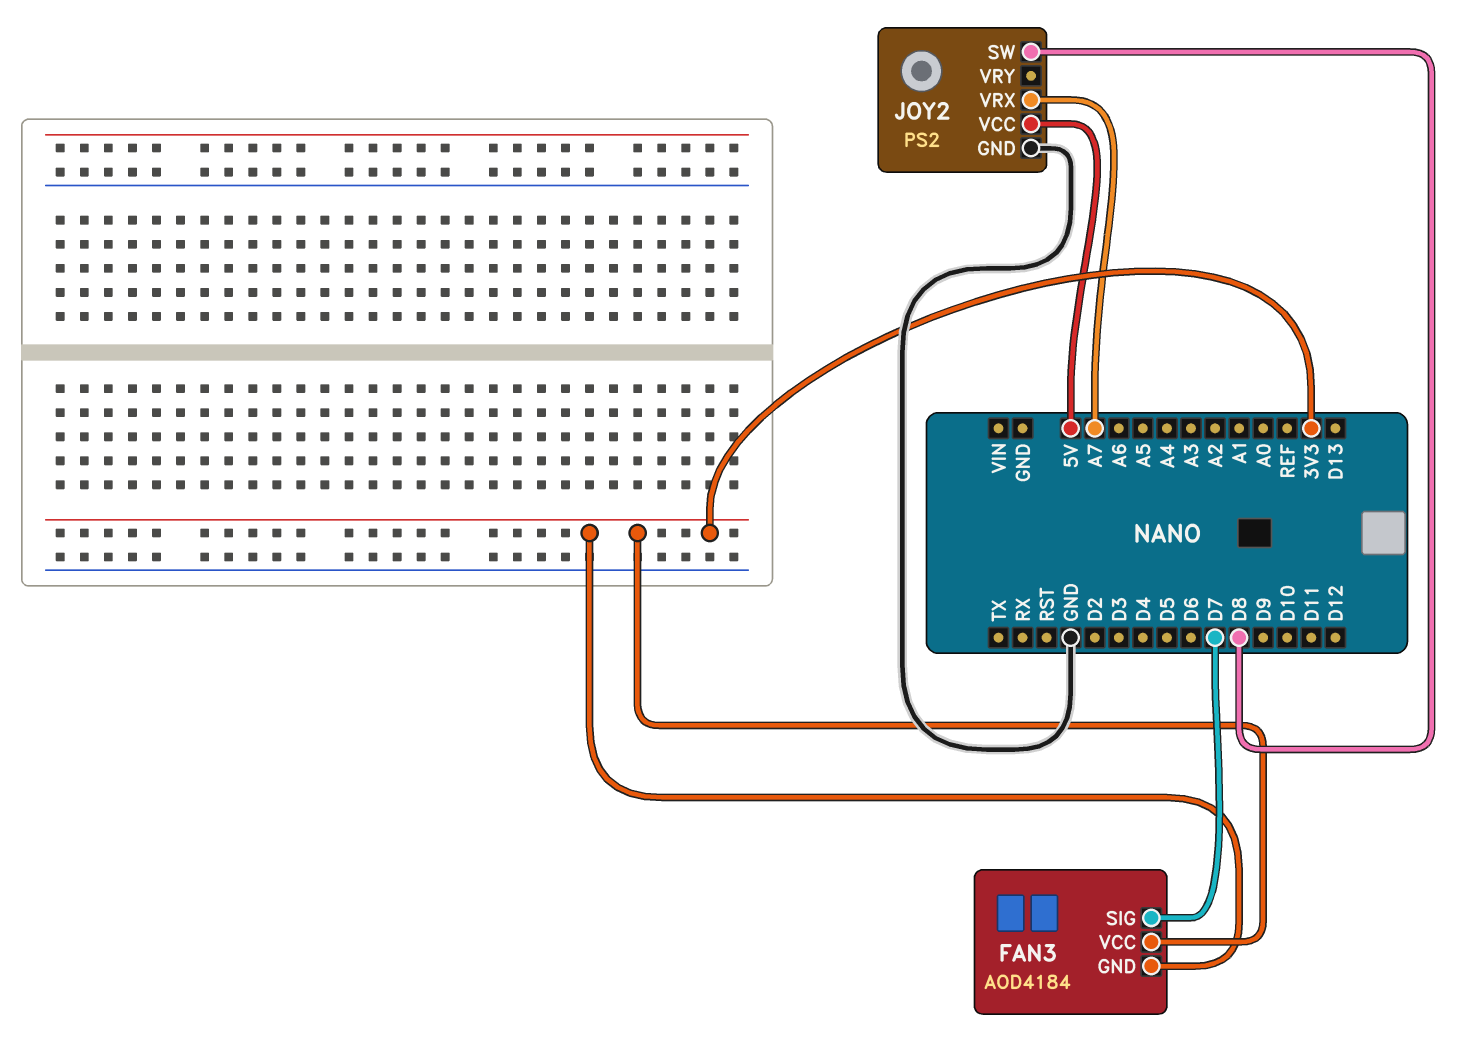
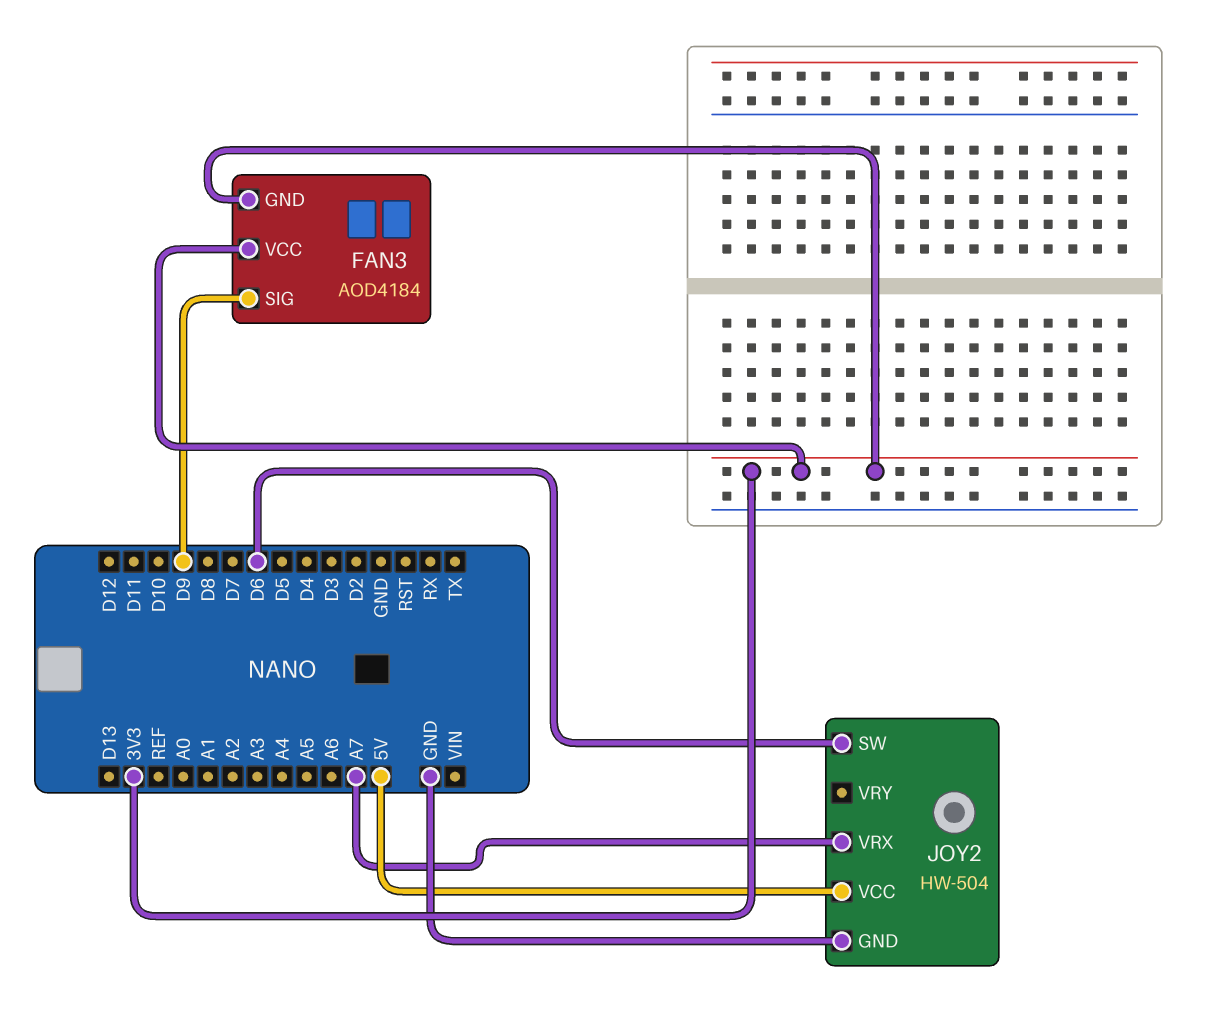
FAN3 pin SIG: D7 -> D9
JOY2: PS2 -> HW-504
JOY2 pin SW: D8 -> D6

